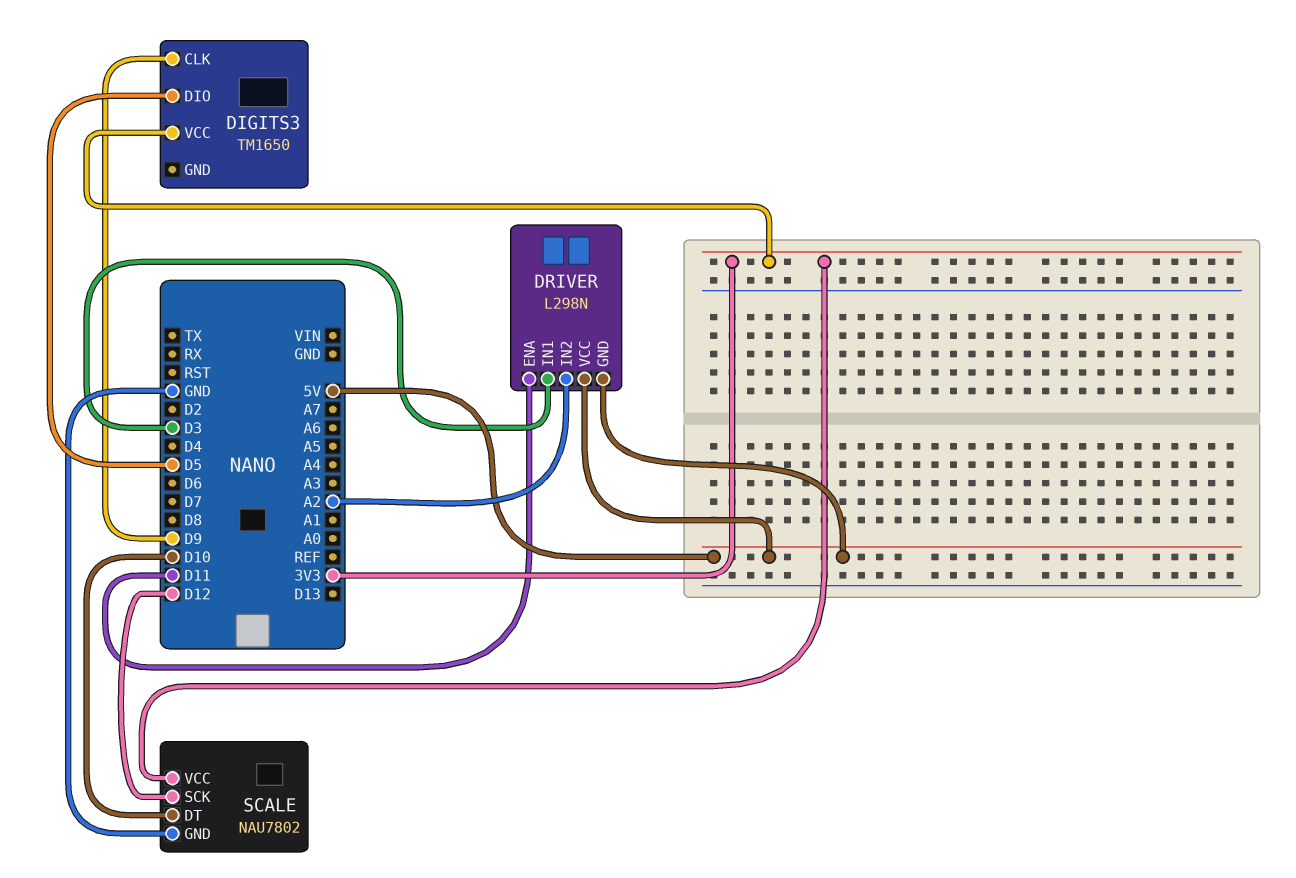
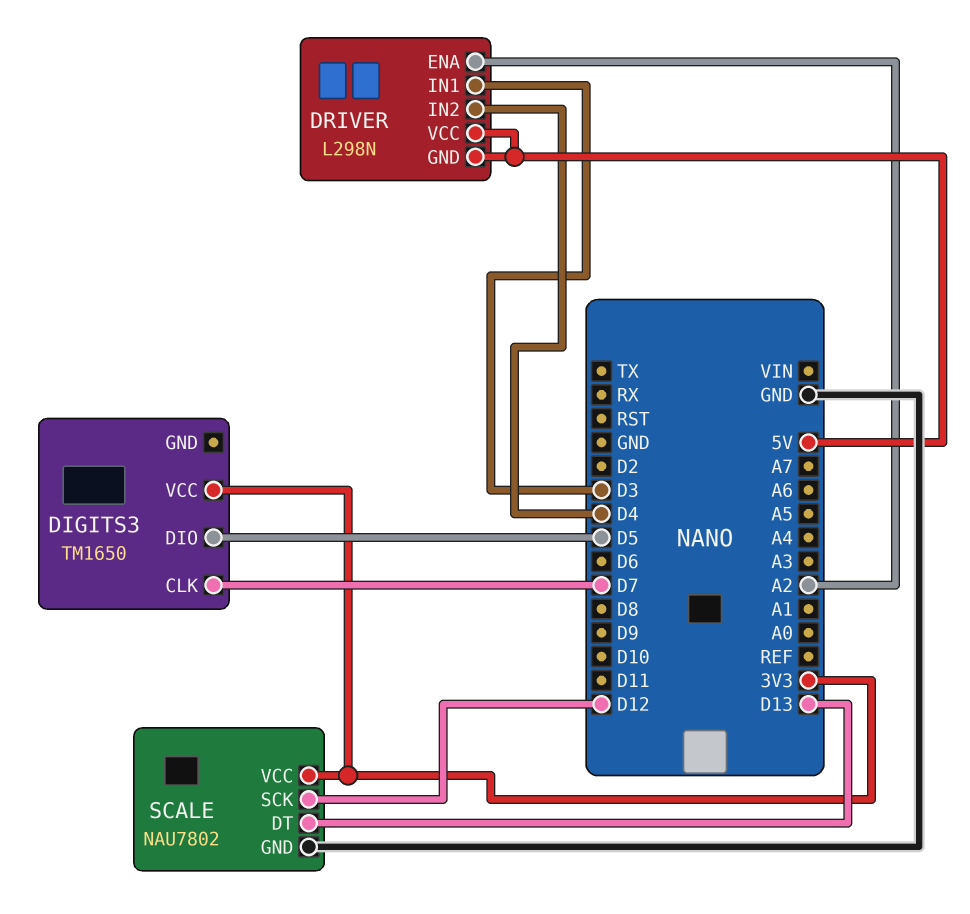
DIGITS3 pin CLK: D9 -> D7
DRIVER pin ENA: D11 -> A2
DRIVER pin IN2: A2 -> D4
SCALE pin DT: D10 -> D13

